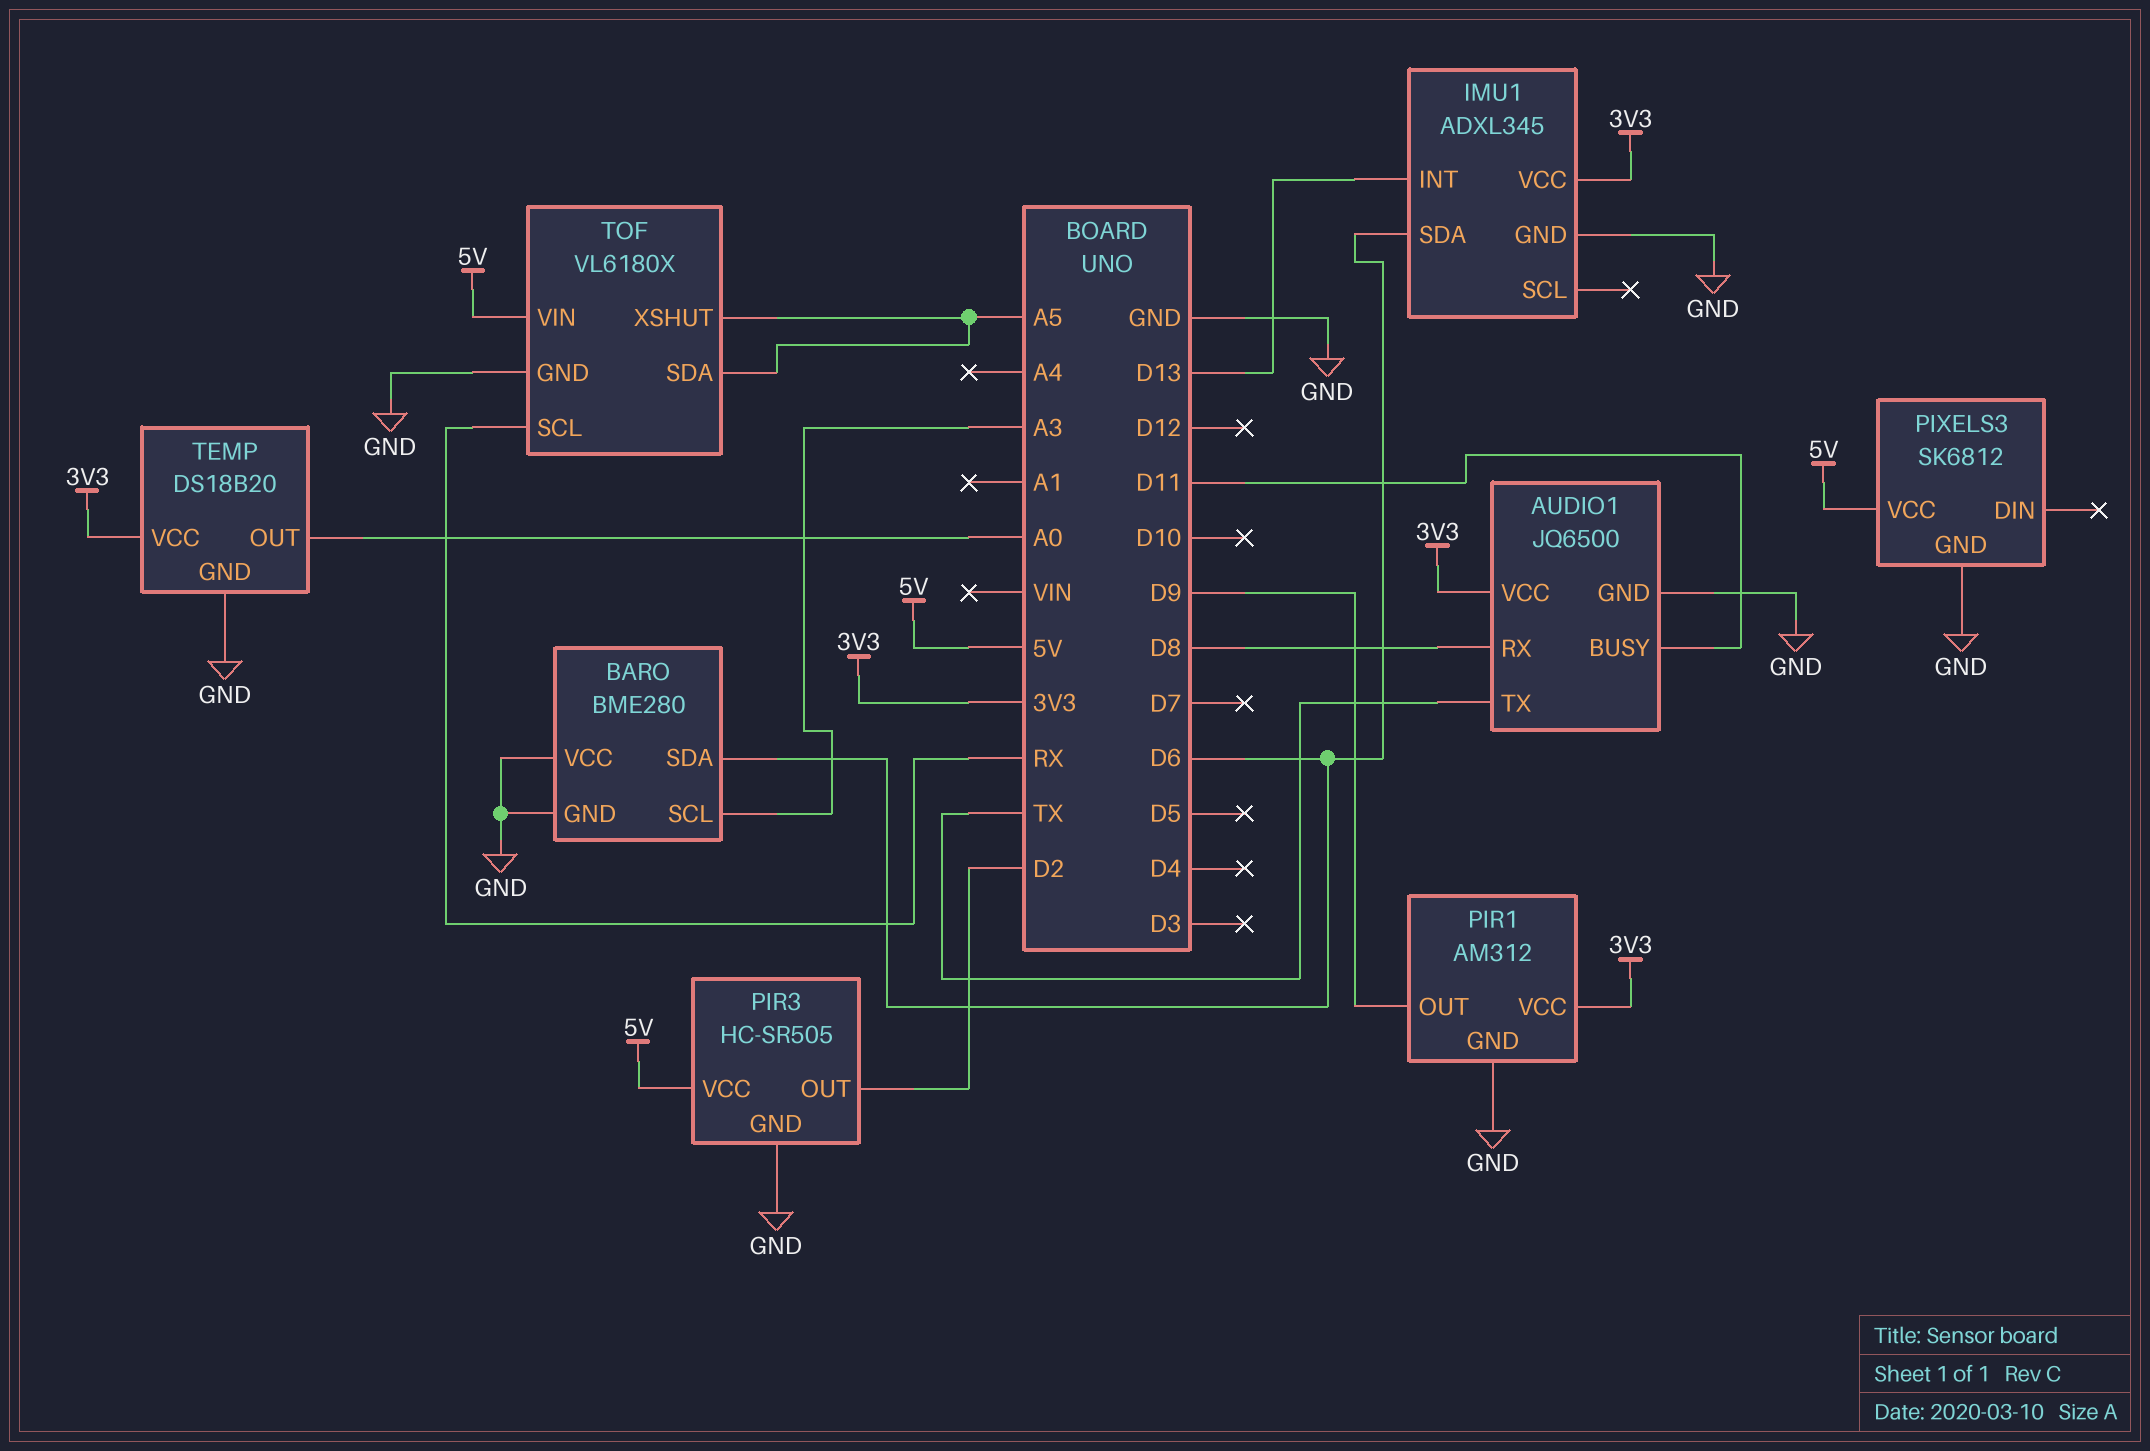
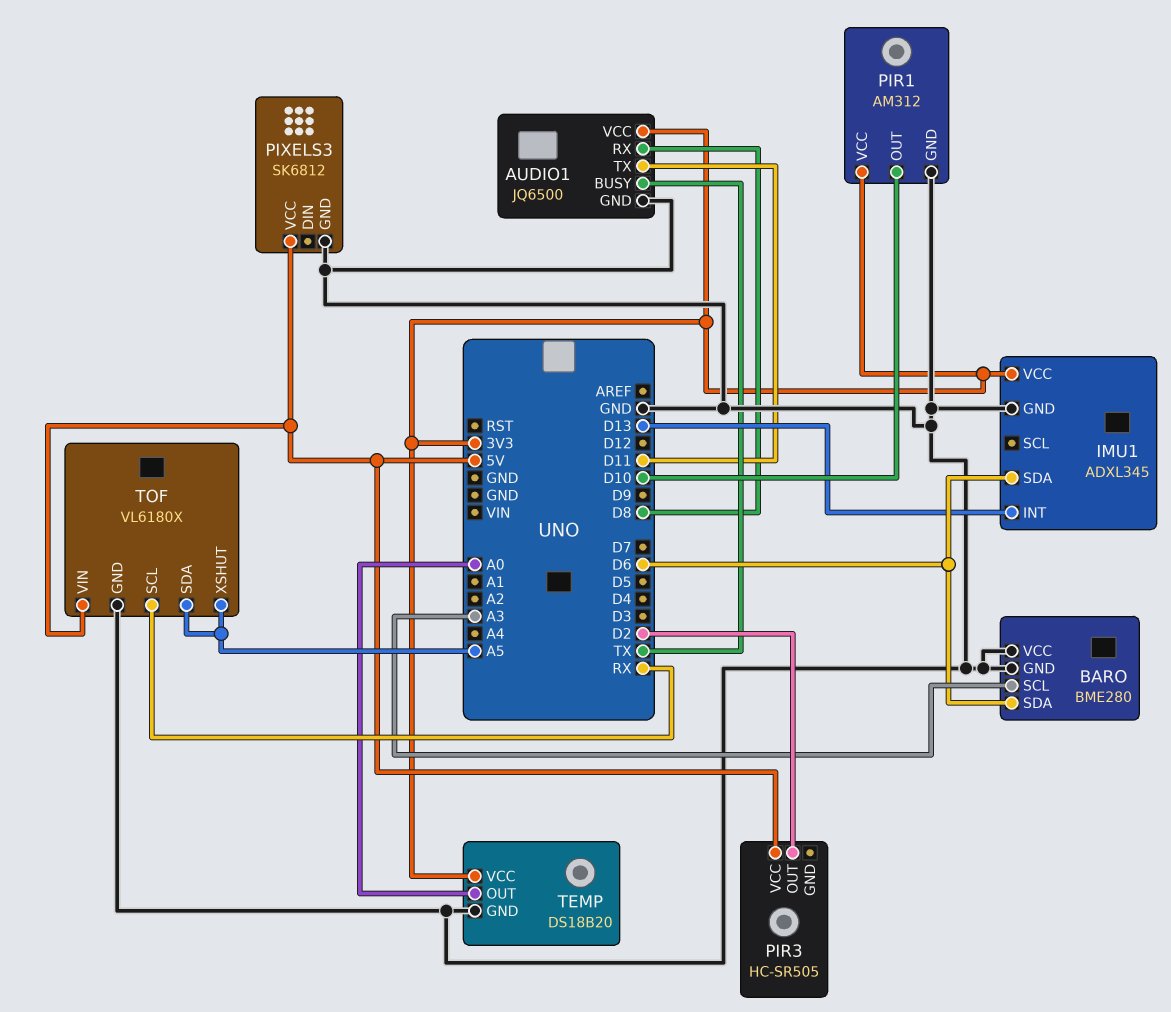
AUDIO1 pin BUSY: D11 -> TX
AUDIO1 pin TX: TX -> D11
PIR1 pin OUT: D9 -> D10
PIR3 pin GND: GND -> none

